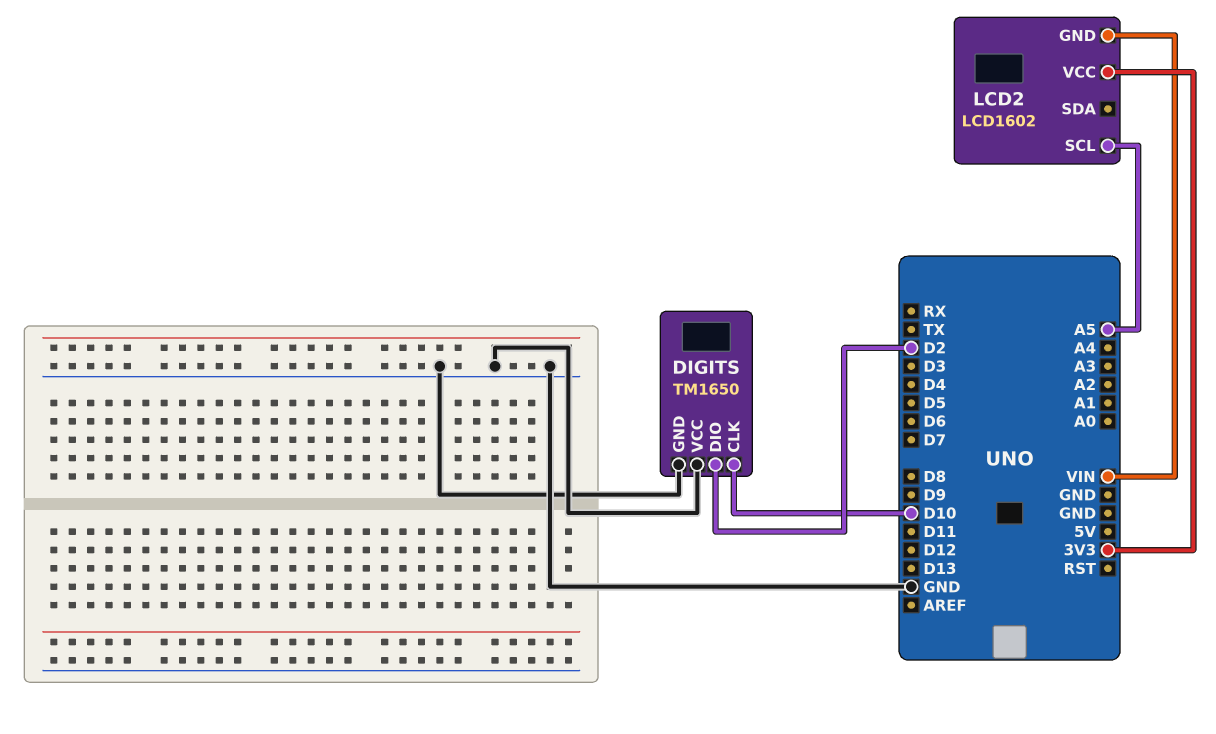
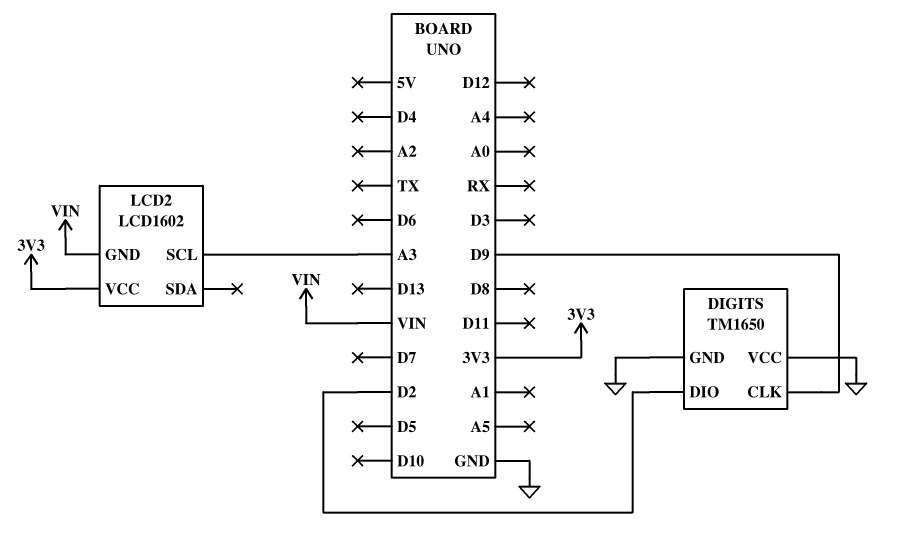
DIGITS pin CLK: D10 -> D9
LCD2 pin SCL: A5 -> A3

